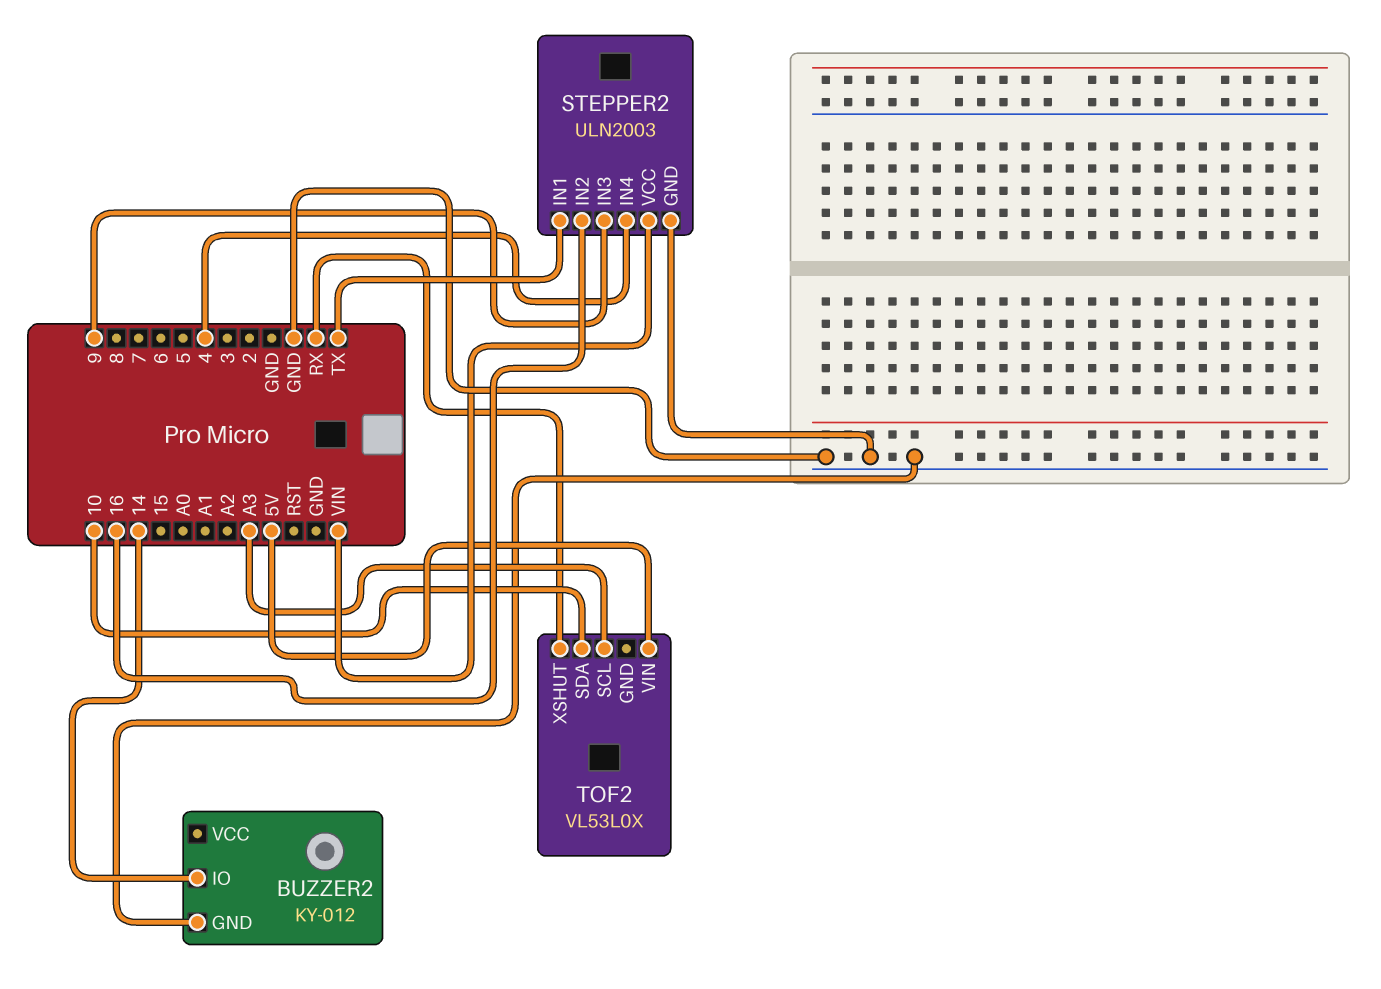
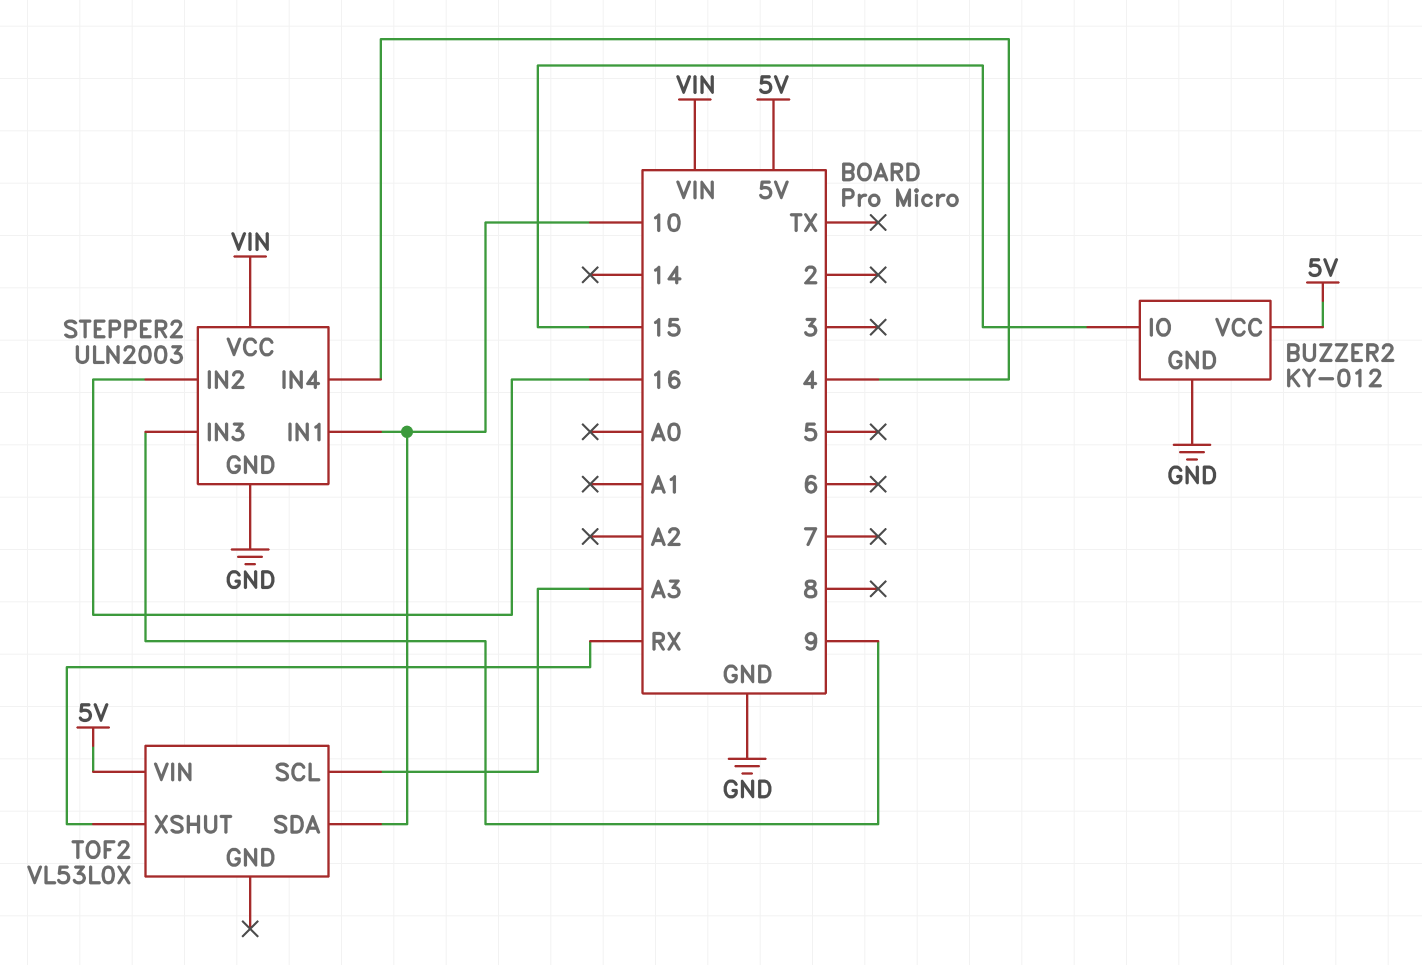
BUZZER2 pin IO: 14 -> 15
BUZZER2 pin VCC: none -> 5V
STEPPER2 pin IN1: TX -> 10

